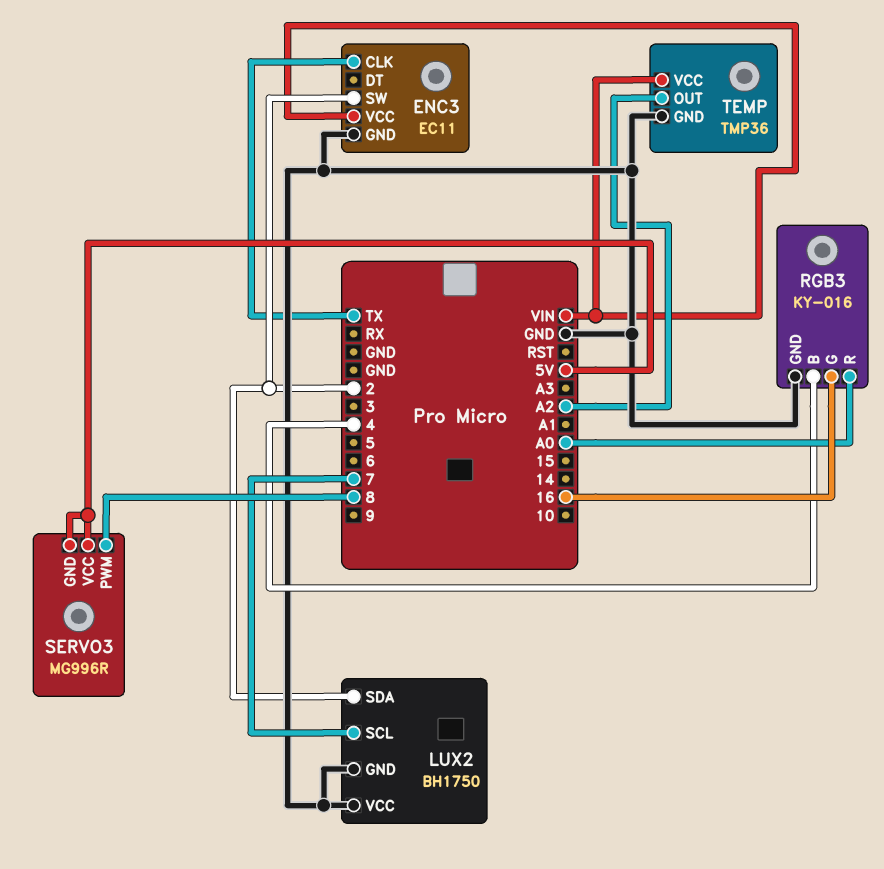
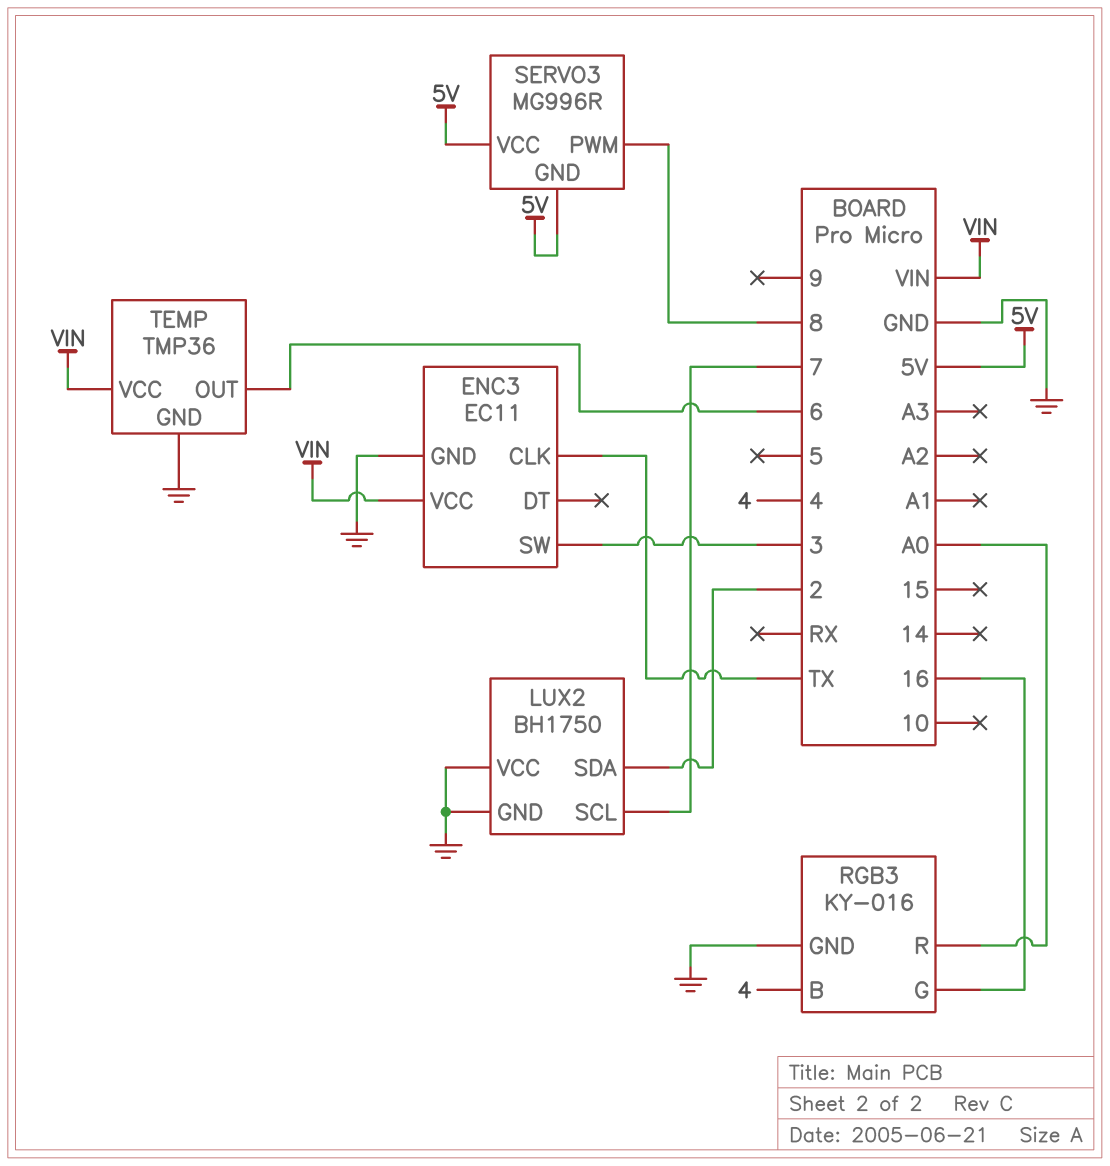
ENC3 pin SW: 2 -> 3
TEMP pin OUT: A2 -> 6

